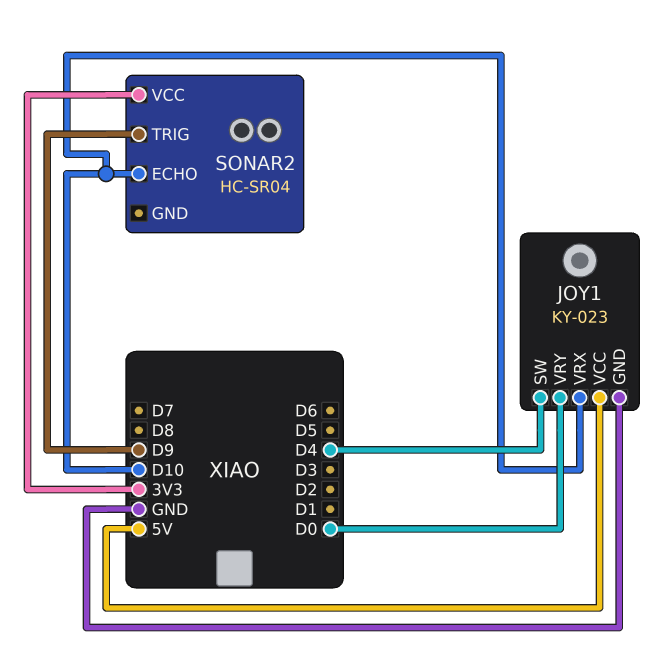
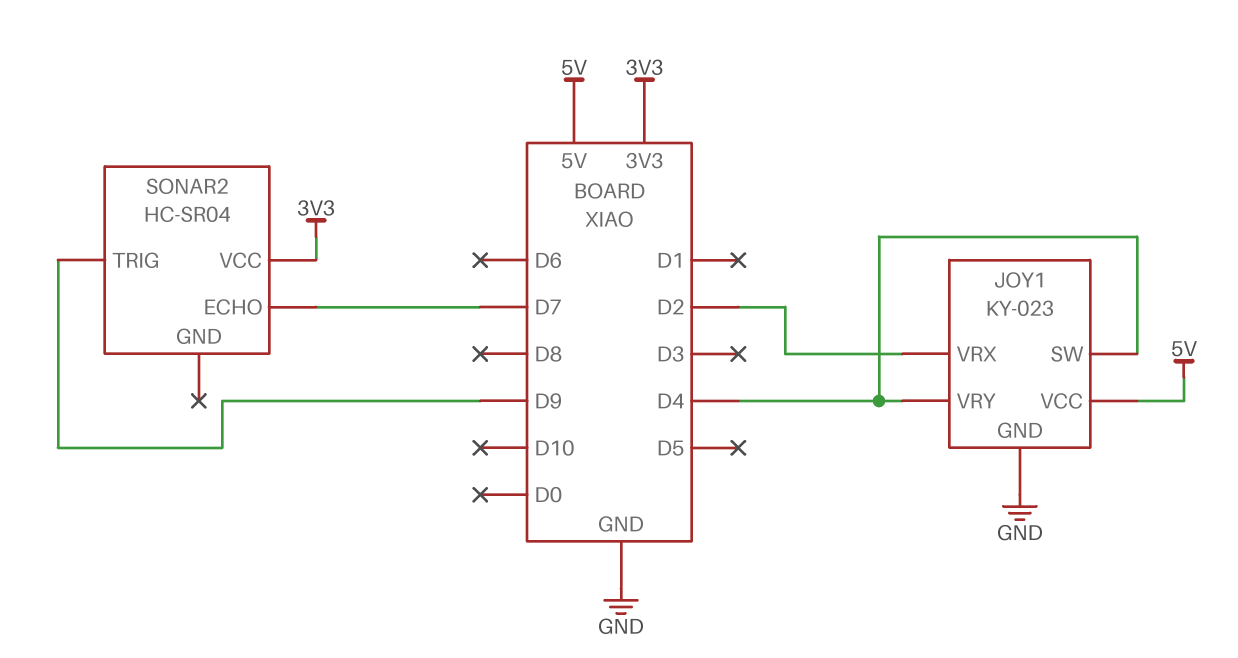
JOY1 pin VRX: D10 -> D2
JOY1 pin VRY: D0 -> D4
SONAR2 pin ECHO: D10 -> D7

